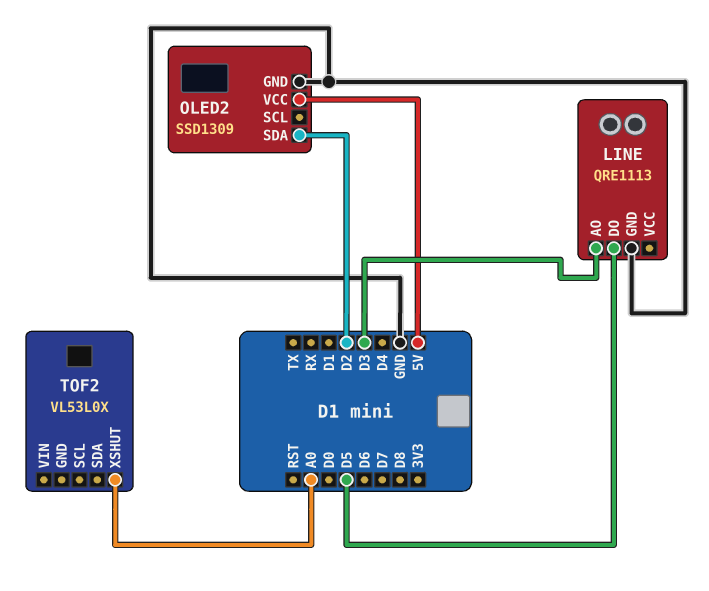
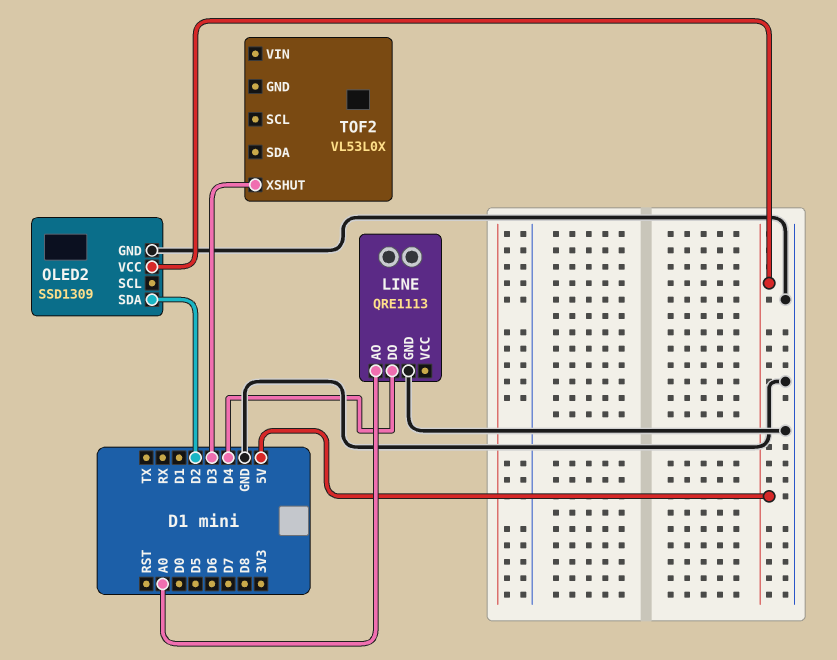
LINE pin AO: D3 -> A0
LINE pin DO: D5 -> D4
TOF2 pin XSHUT: A0 -> D3

